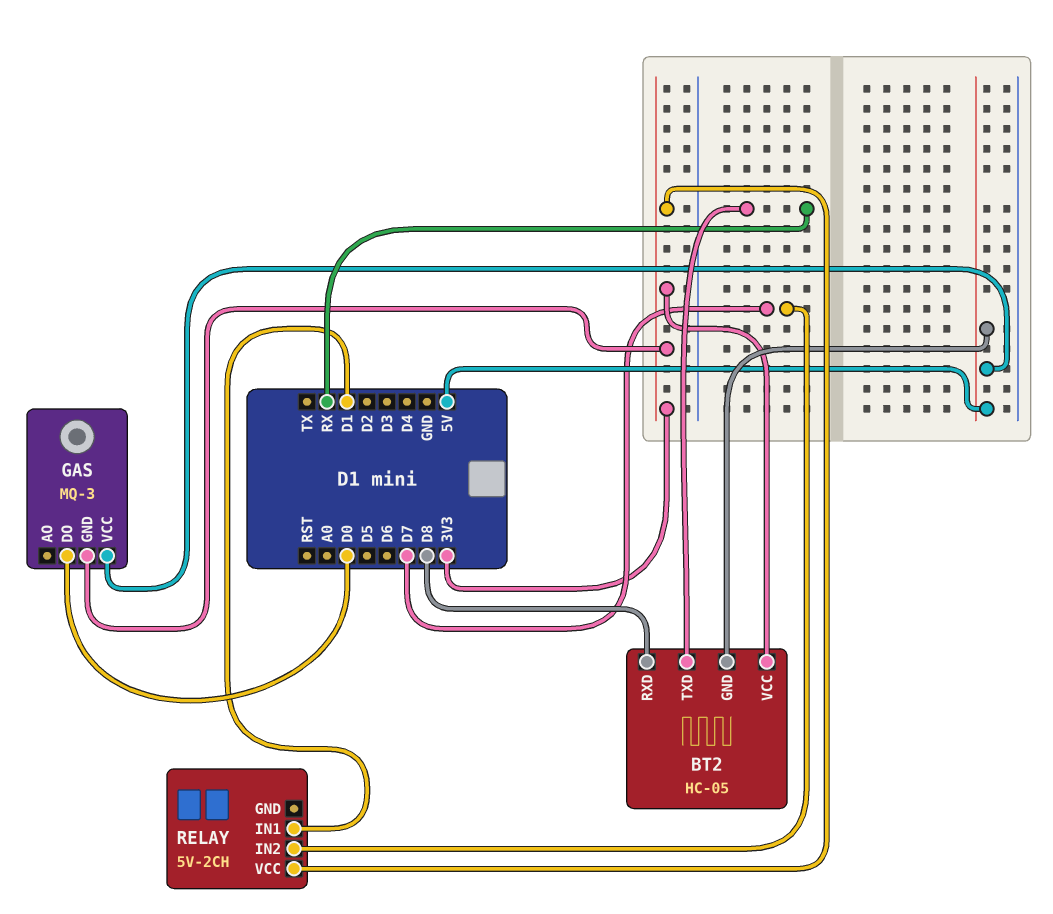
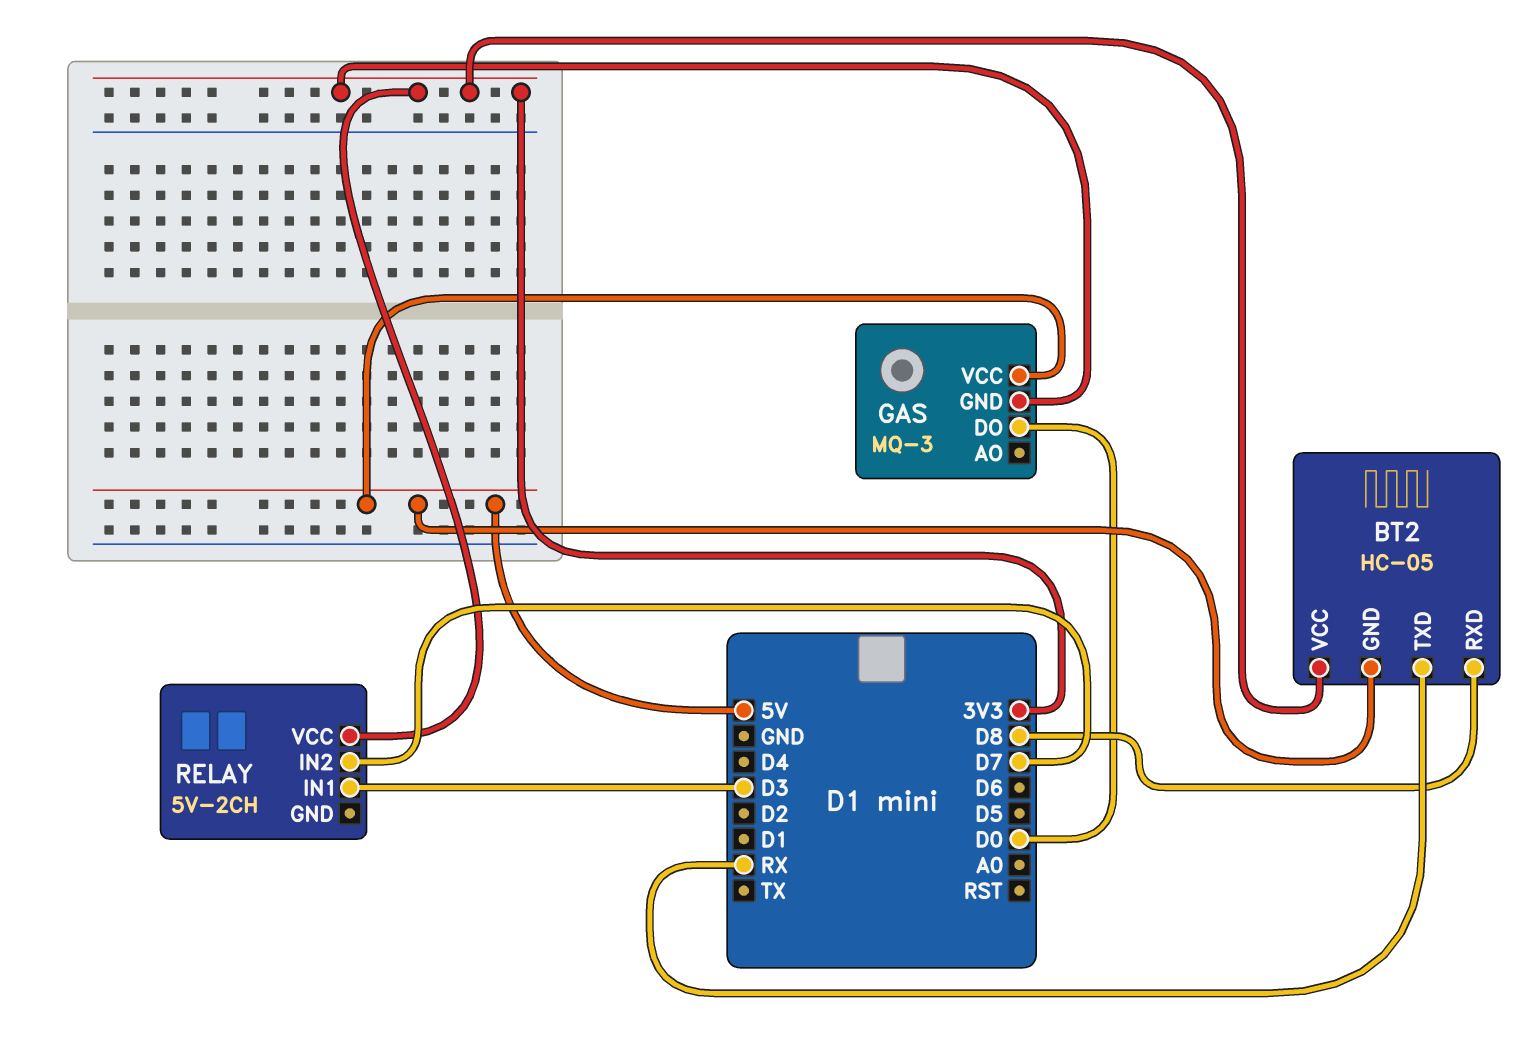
RELAY pin IN1: D1 -> D3

